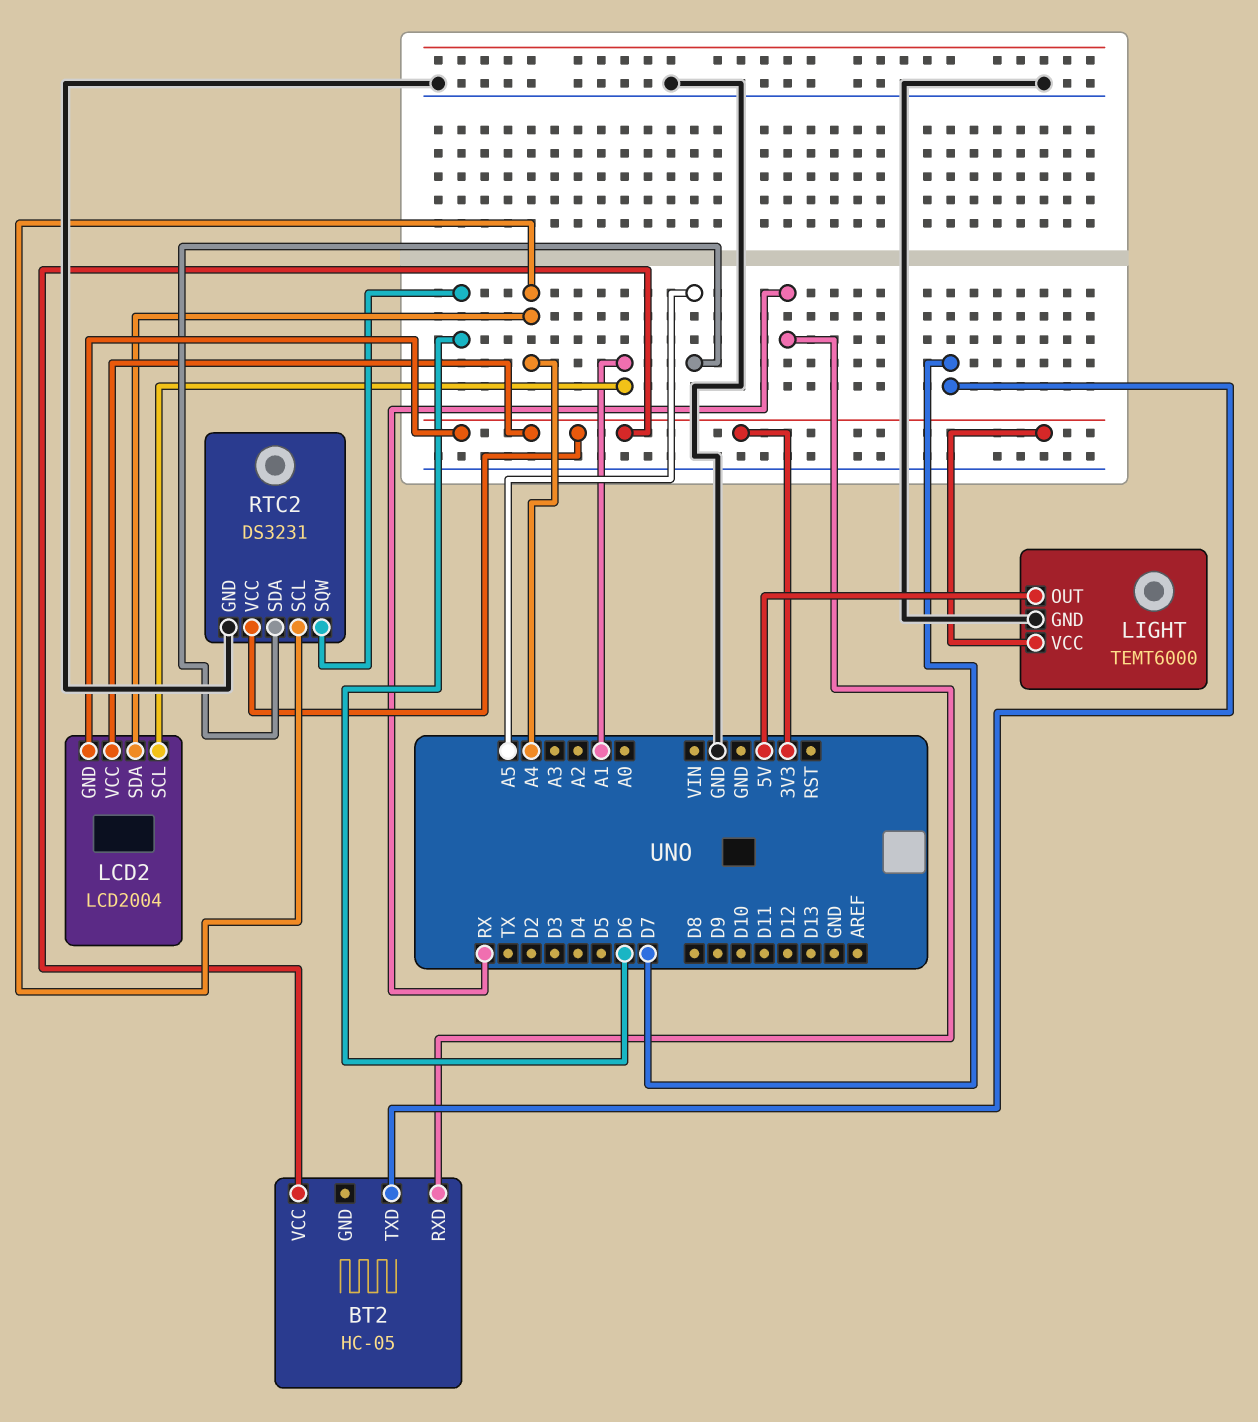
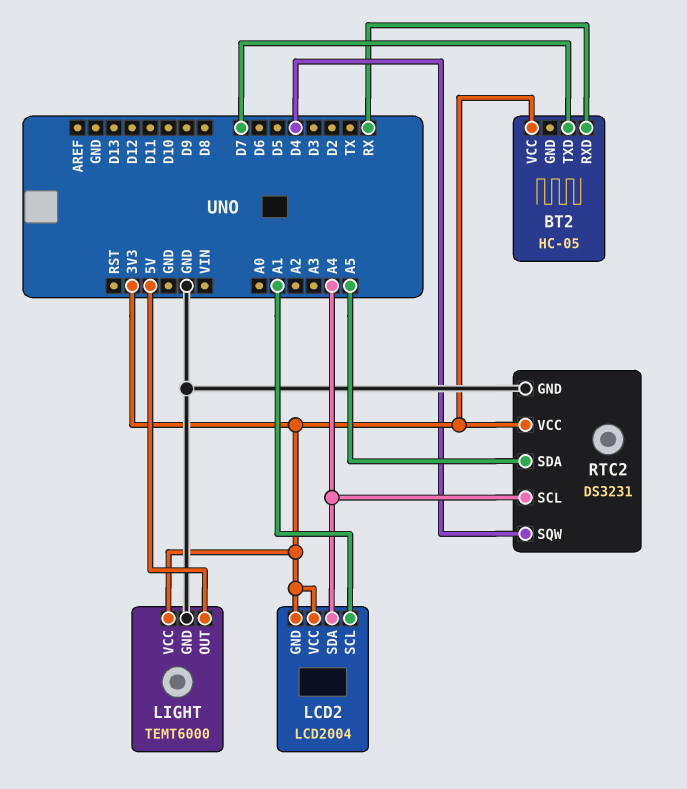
RTC2 pin SQW: D6 -> D4

